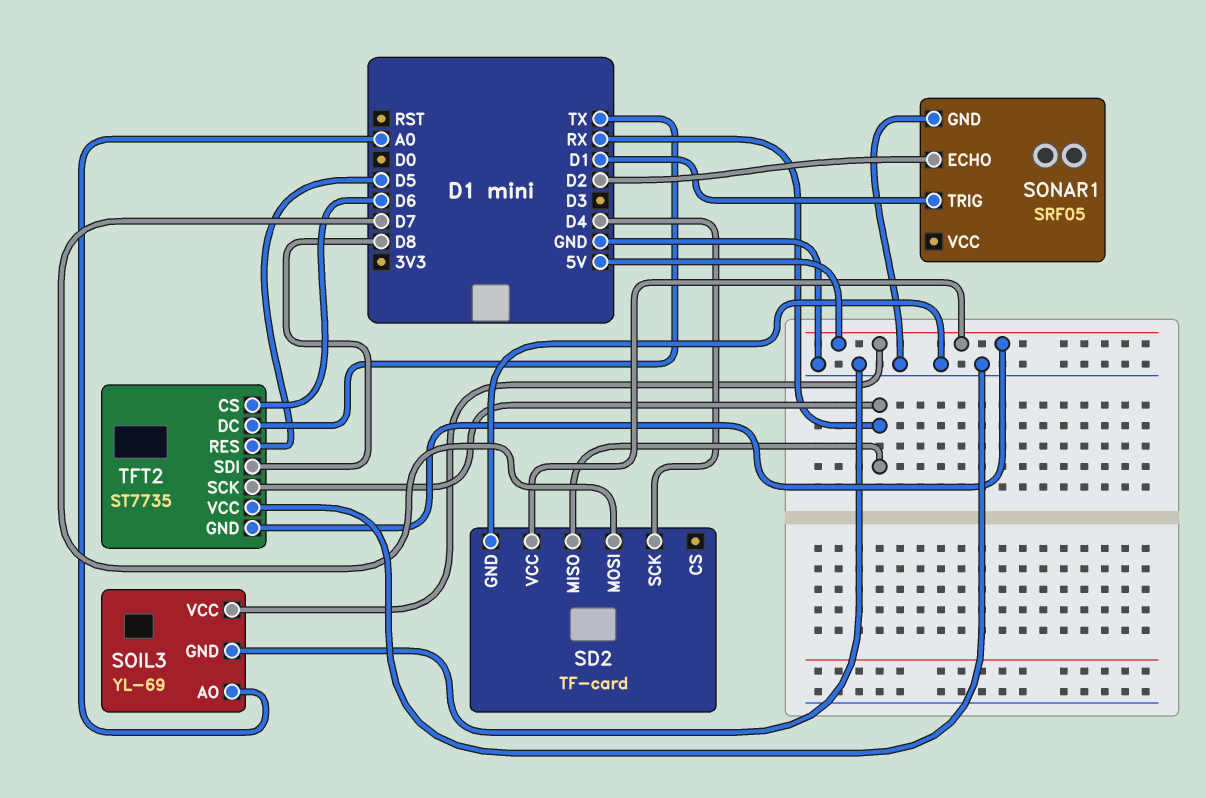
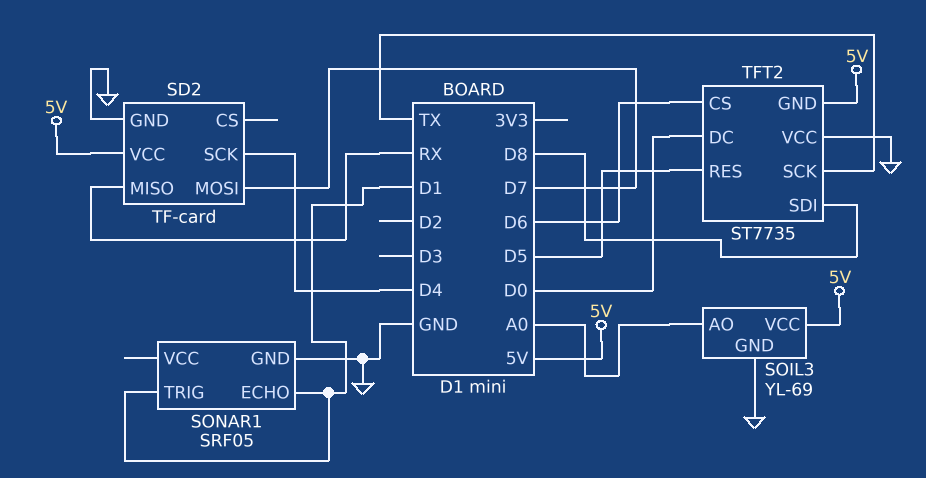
SONAR1 pin ECHO: D2 -> D1
TFT2 pin DC: TX -> D0
TFT2 pin SCK: RX -> TX

